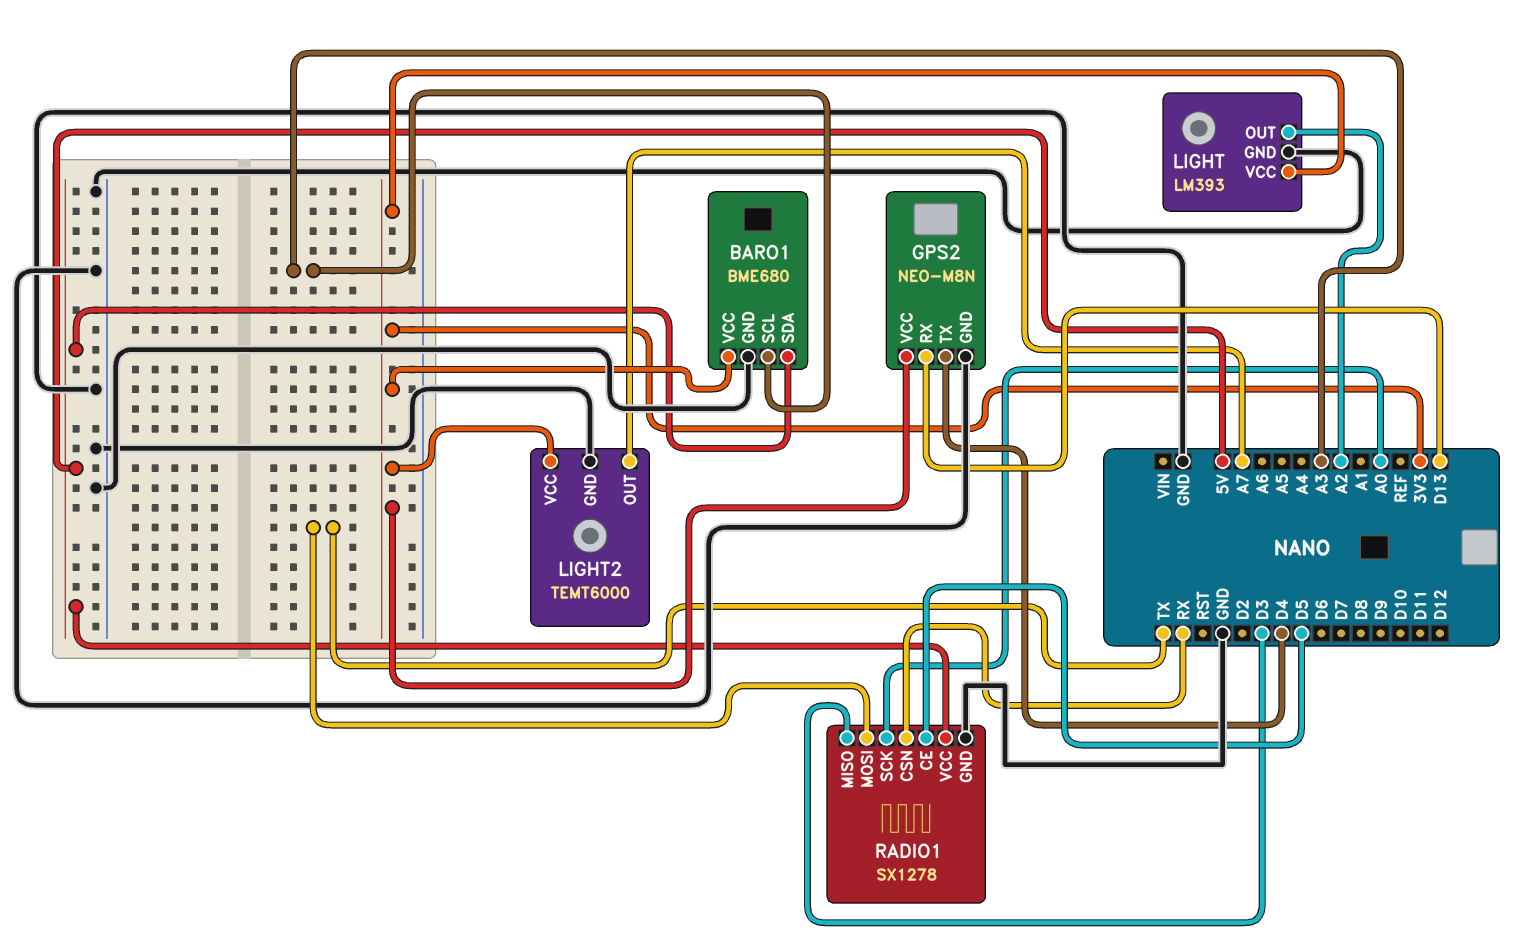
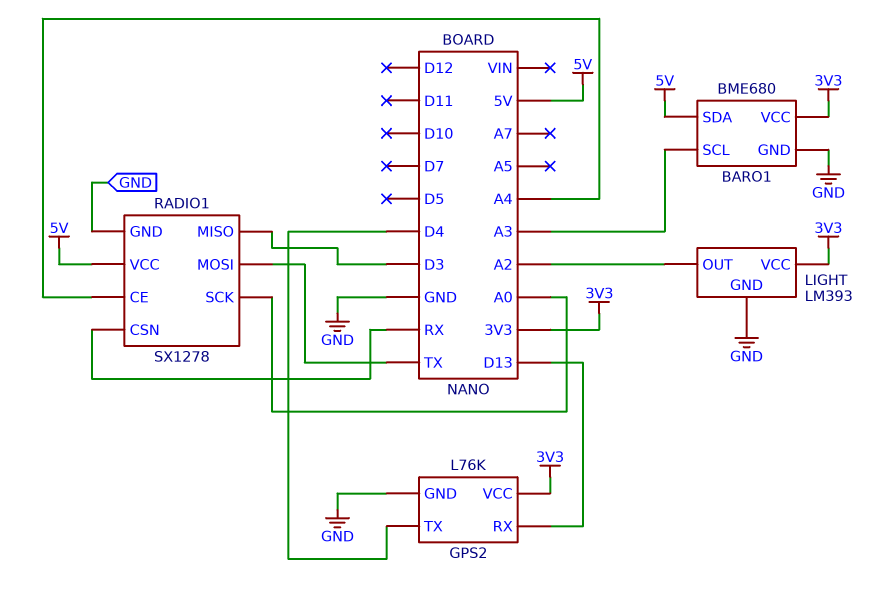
GPS2: NEO-M8N -> L76K
LIGHT2: TEMT6000 -> none
LIGHT2 pin GND: GND -> none
LIGHT2 pin OUT: A7 -> none
LIGHT2 pin VCC: 3V3 -> none
RADIO1 pin CE: D5 -> A4

